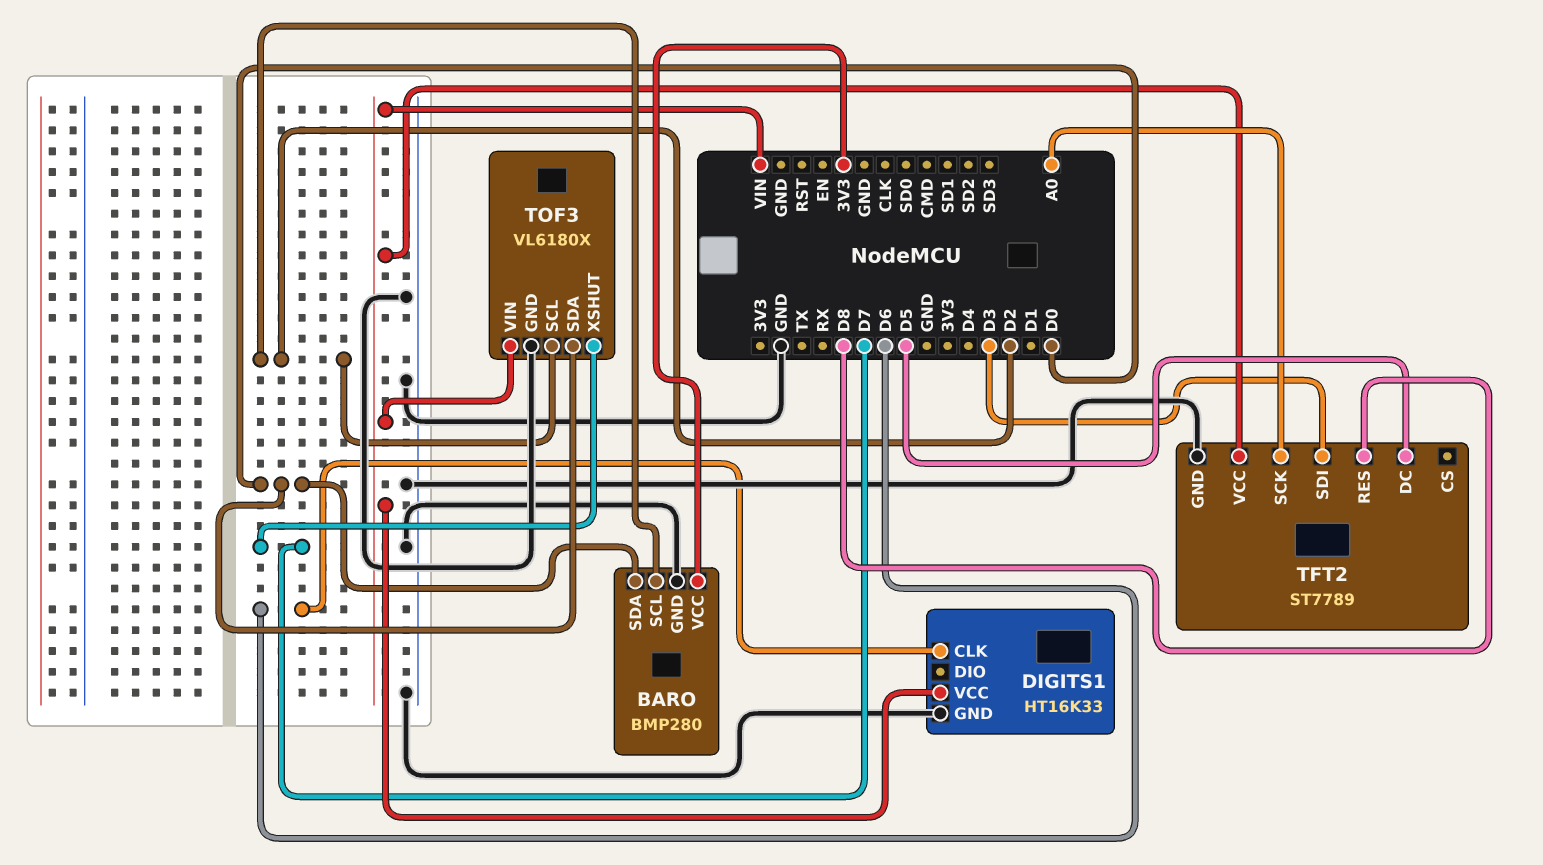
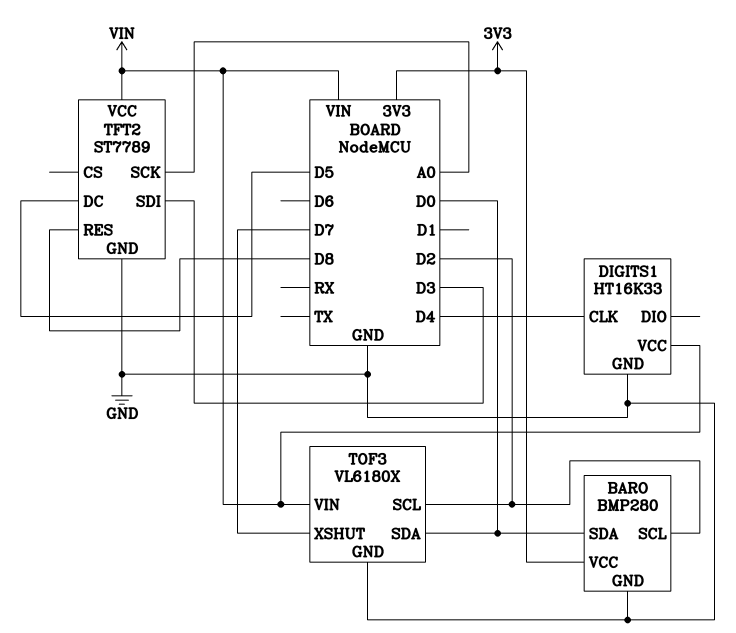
DIGITS1 pin CLK: D6 -> D4

